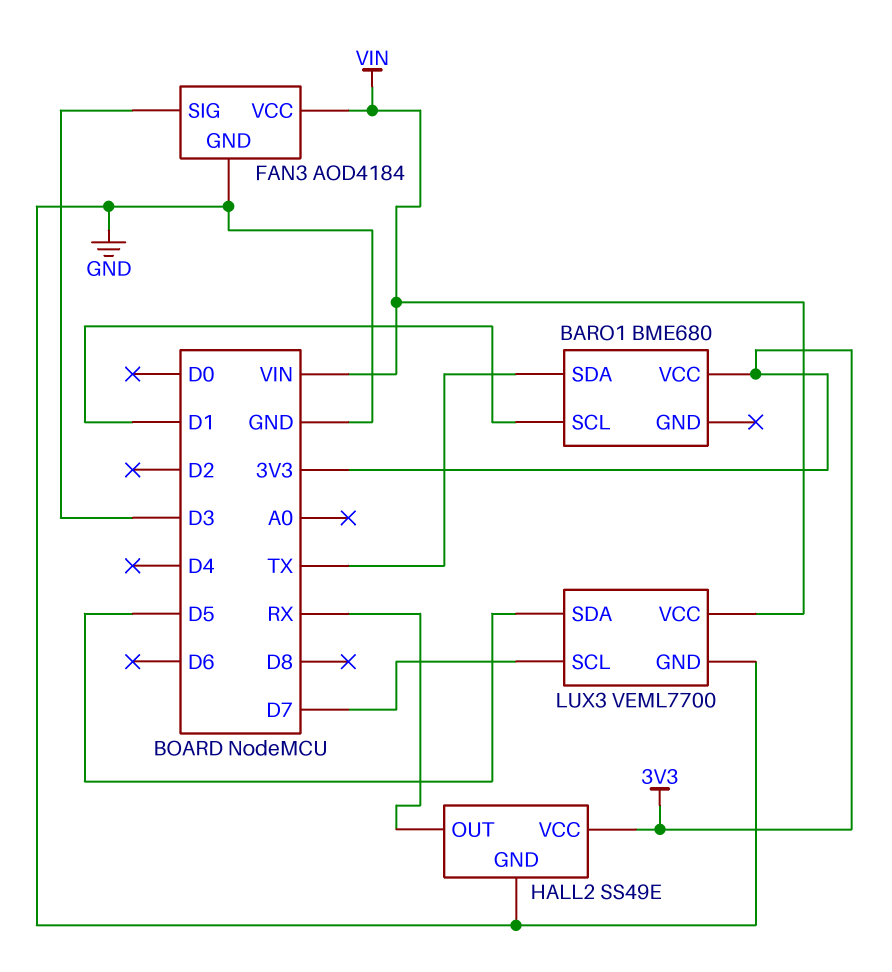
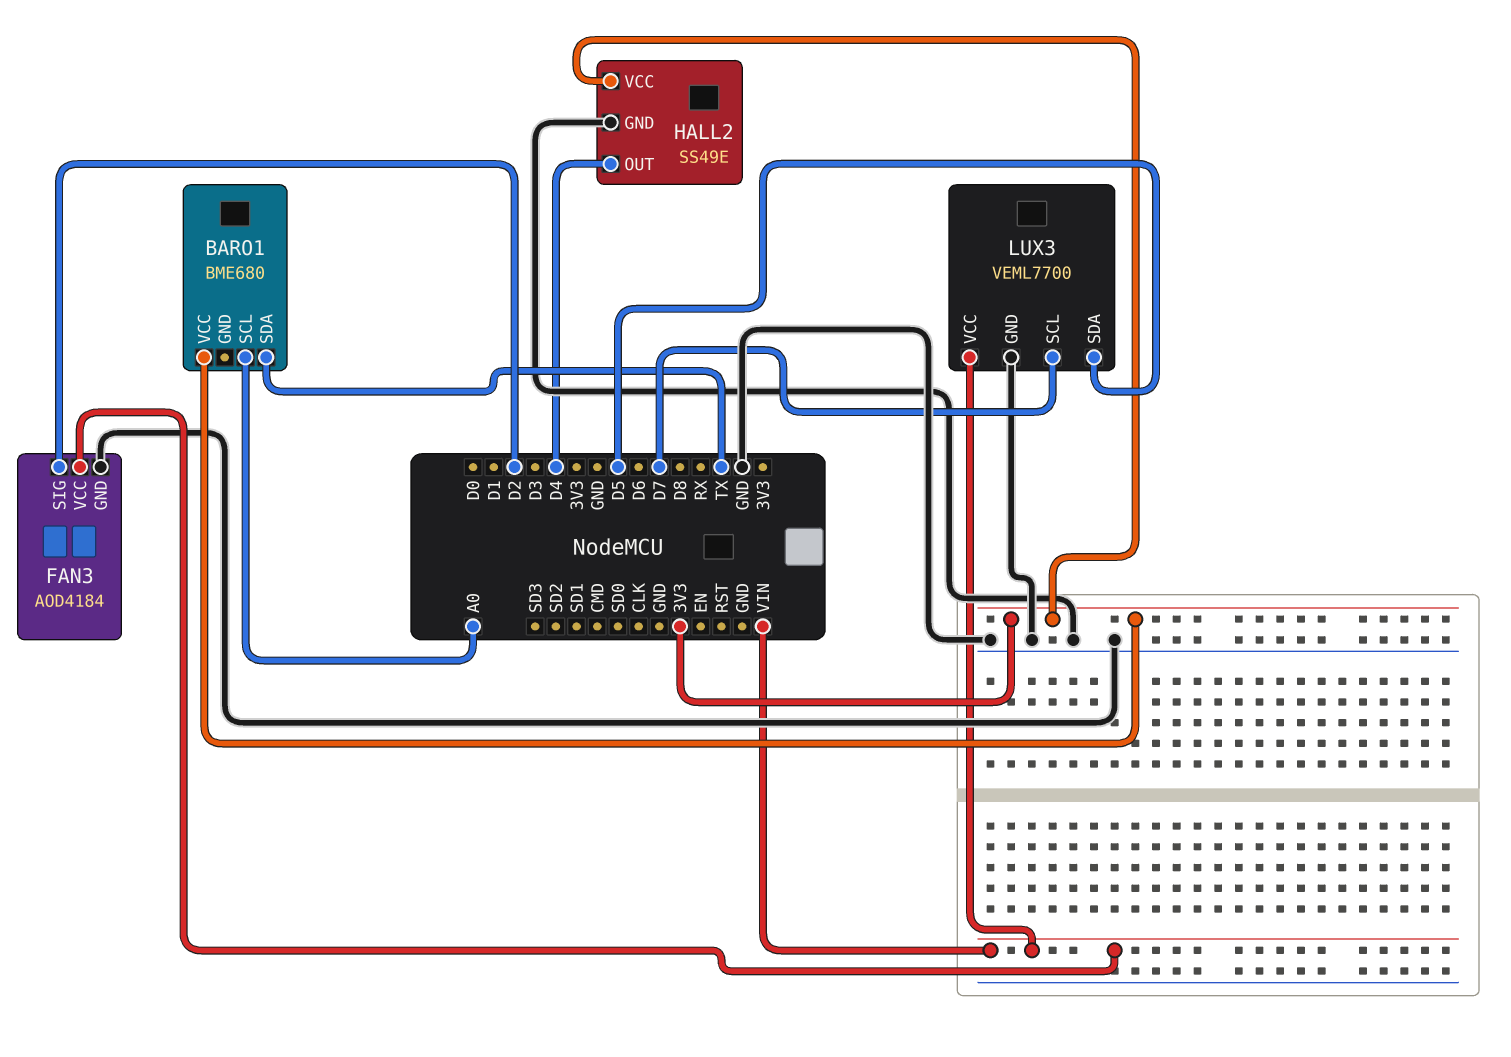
BARO1 pin SCL: D1 -> A0
FAN3 pin SIG: D3 -> D2
HALL2 pin OUT: RX -> D4

